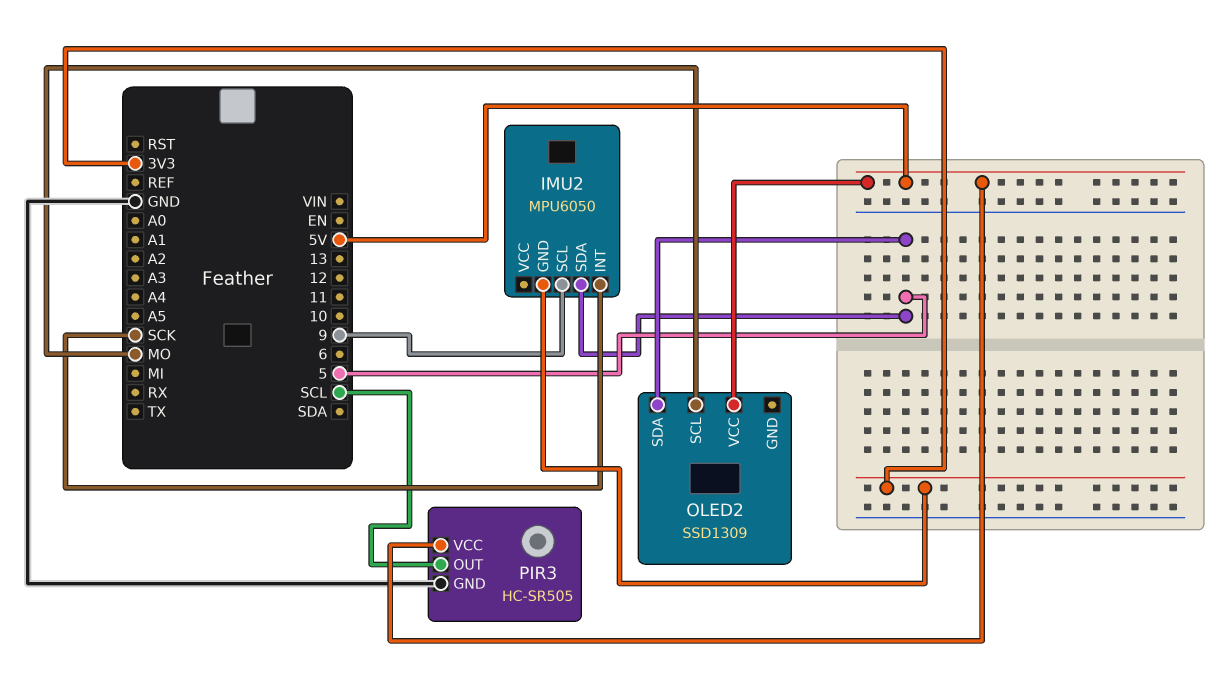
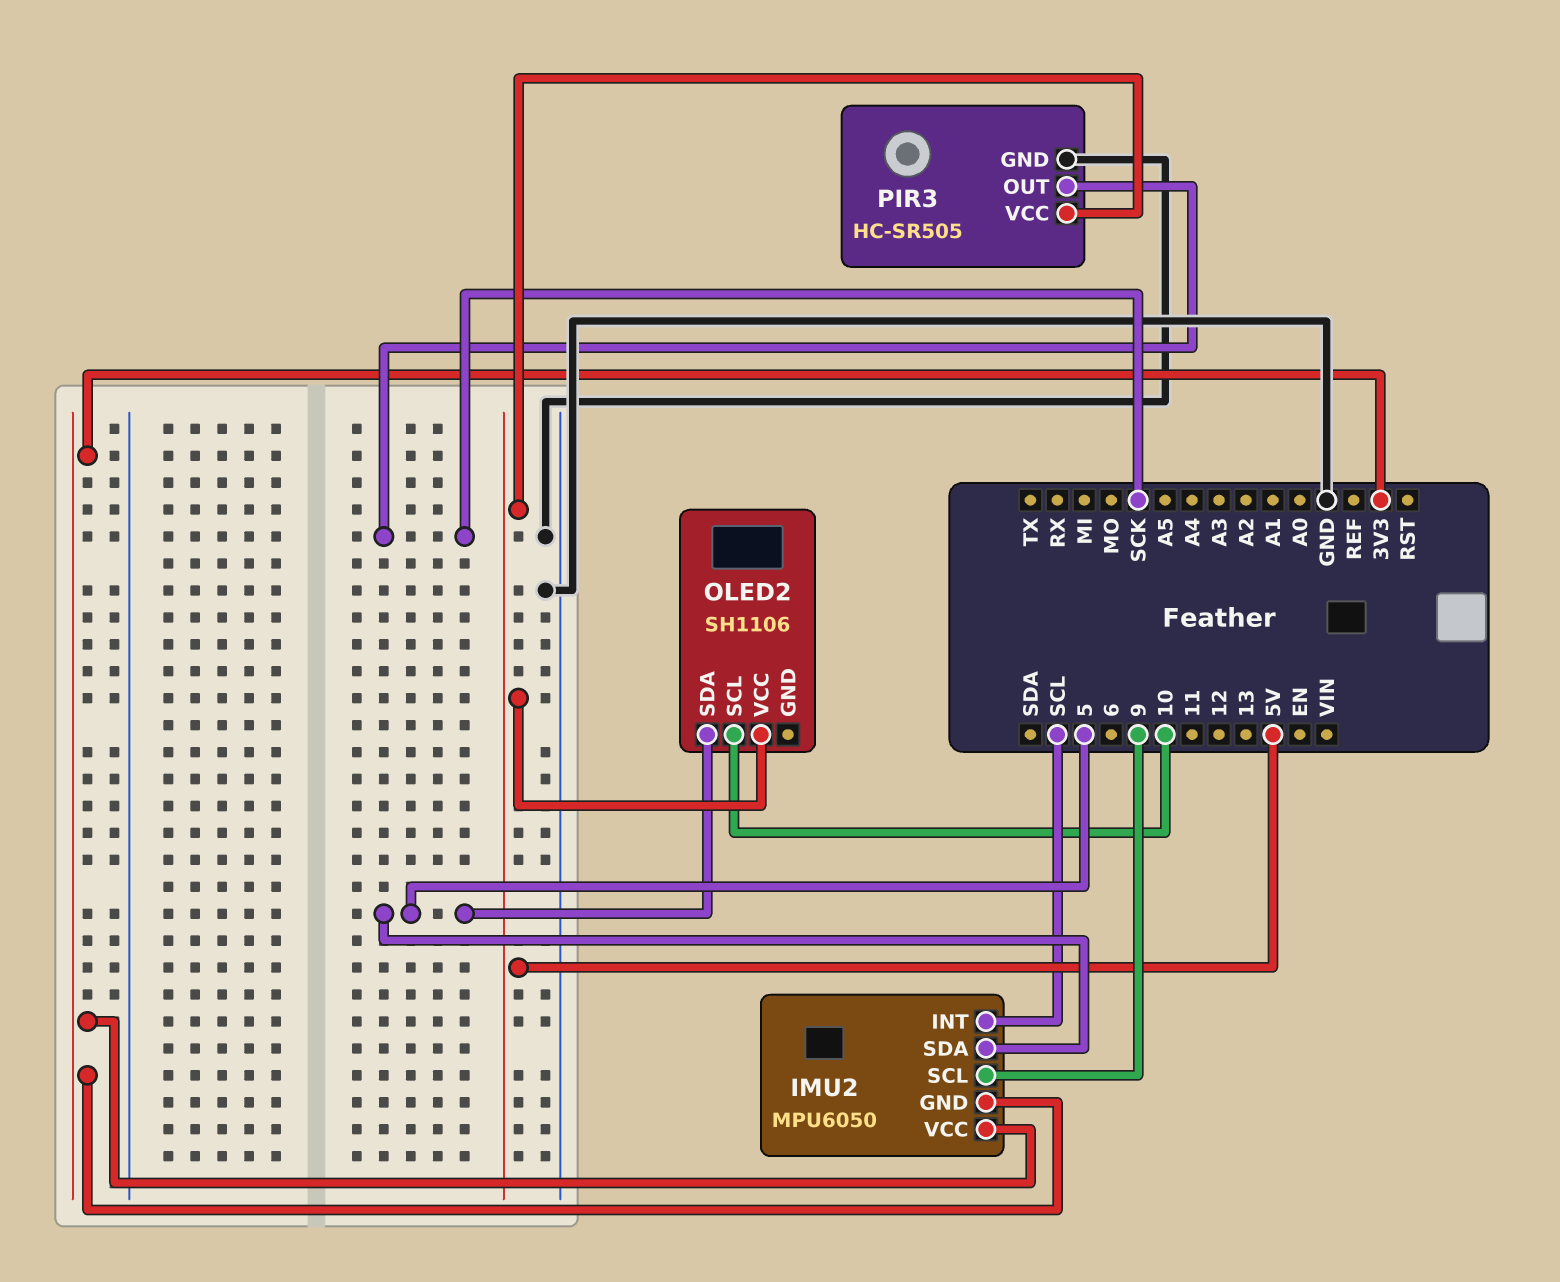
IMU2 pin INT: SCK -> SCL
IMU2 pin VCC: none -> 3V3
OLED2: SSD1309 -> SH1106
OLED2 pin SCL: MO -> 10
PIR3 pin OUT: SCL -> SCK

